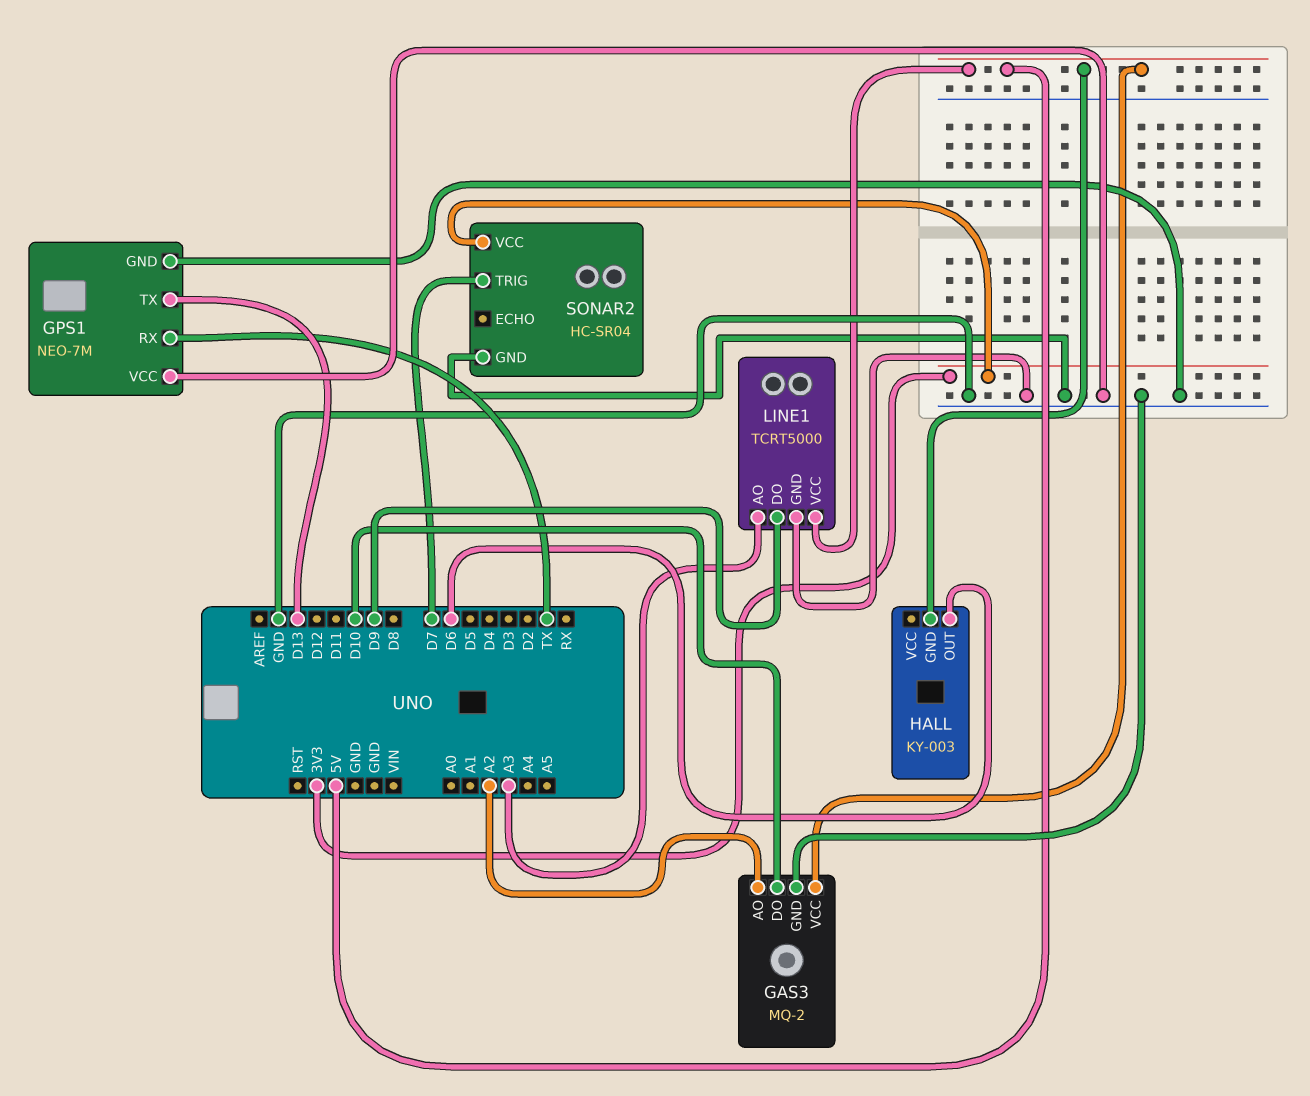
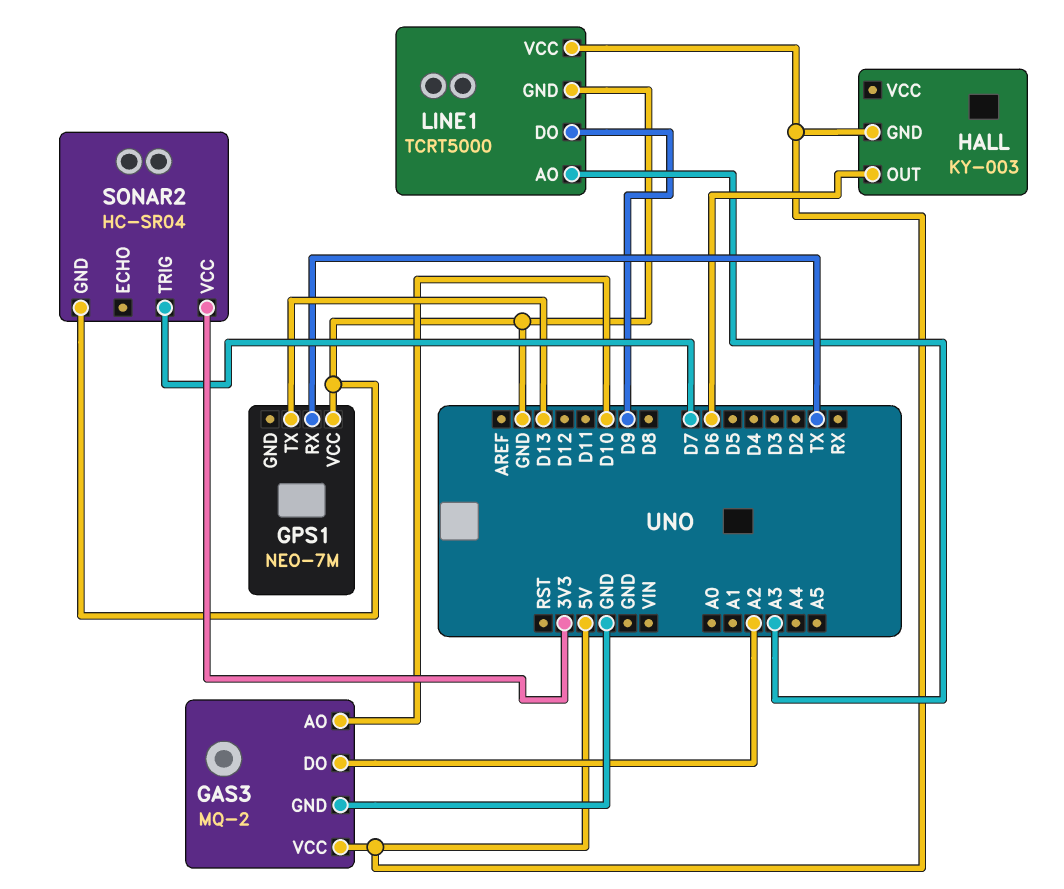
GAS3 pin AO: A2 -> D10
GAS3 pin DO: D10 -> A2
GPS1 pin GND: GND -> none

